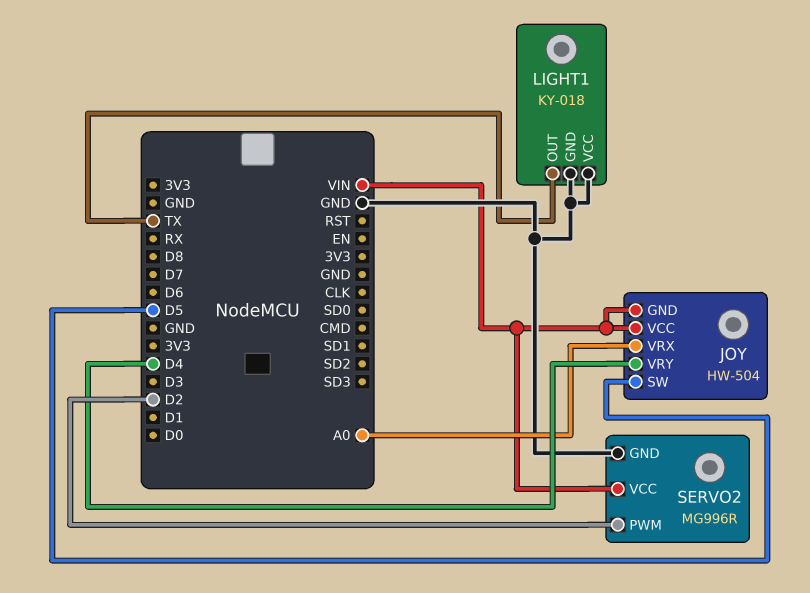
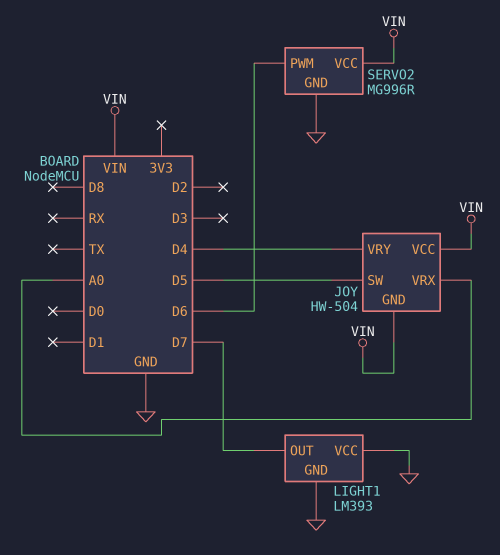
LIGHT1: KY-018 -> LM393
LIGHT1 pin OUT: TX -> D7
SERVO2 pin PWM: D2 -> D6

